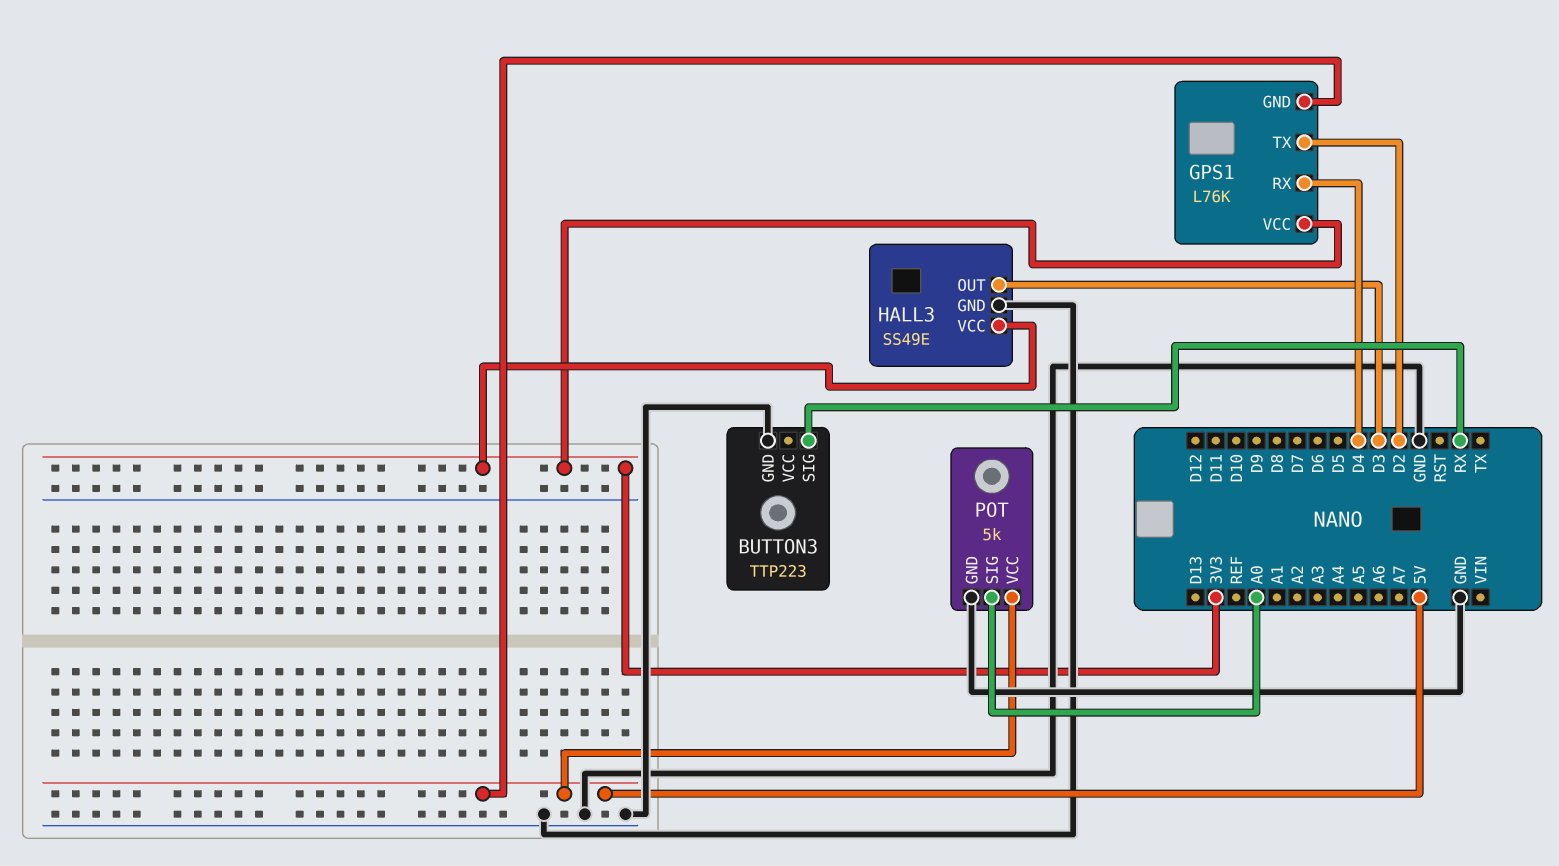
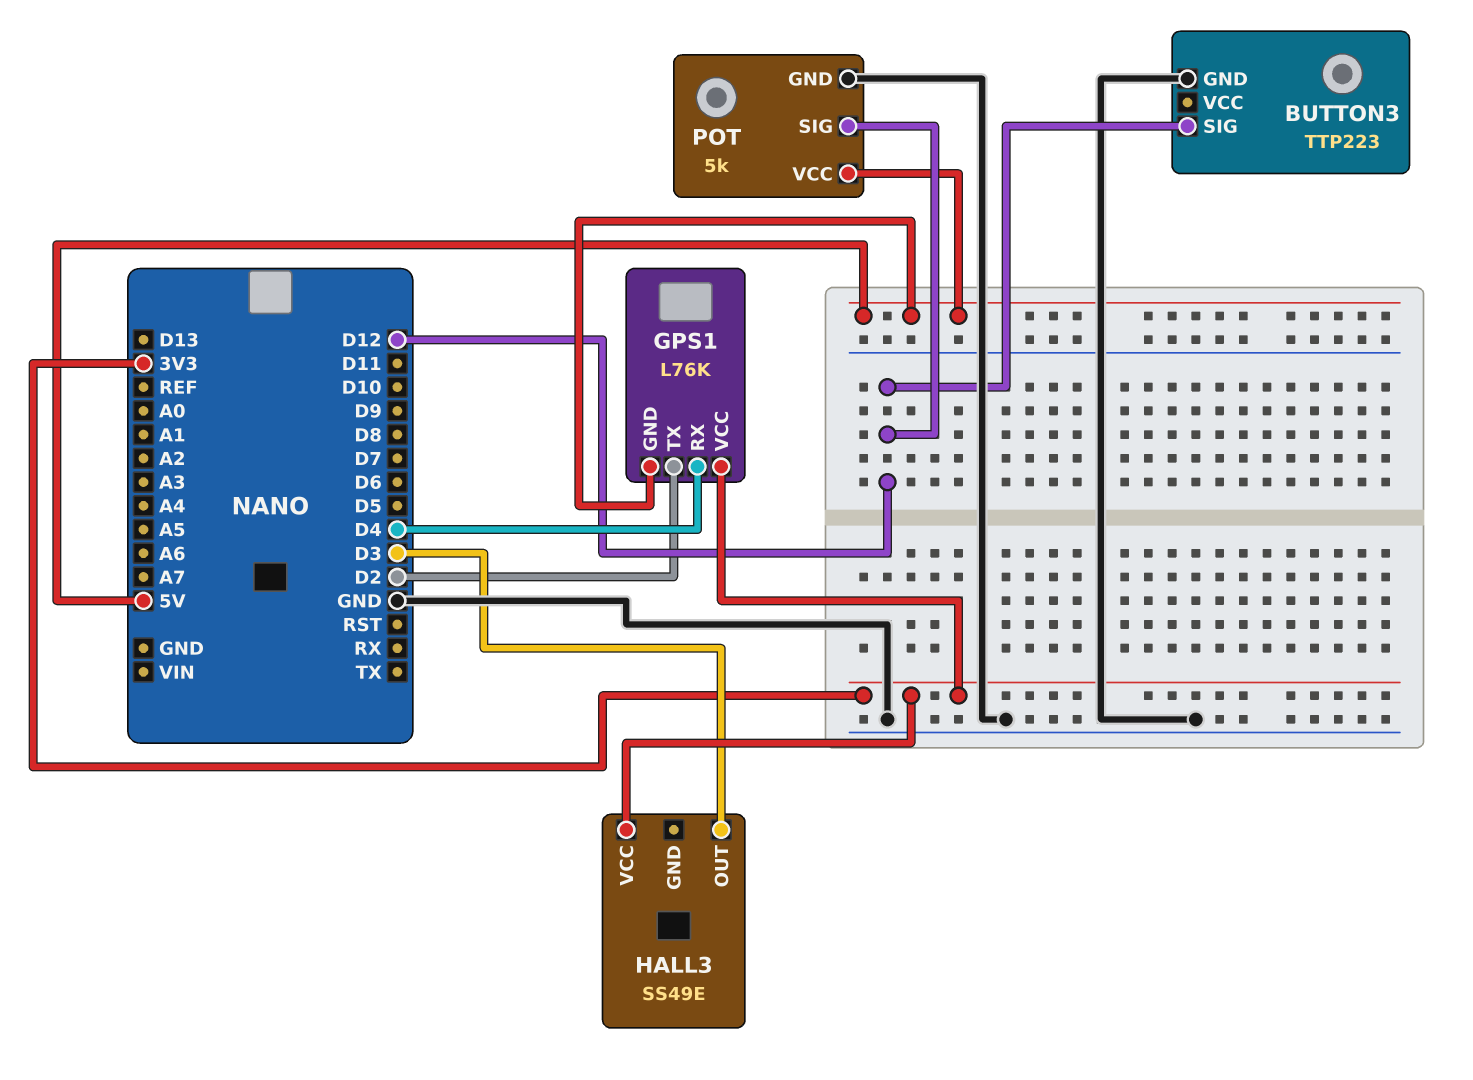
BUTTON3 pin SIG: RX -> D12
HALL3 pin GND: GND -> none
POT pin SIG: A0 -> D12

